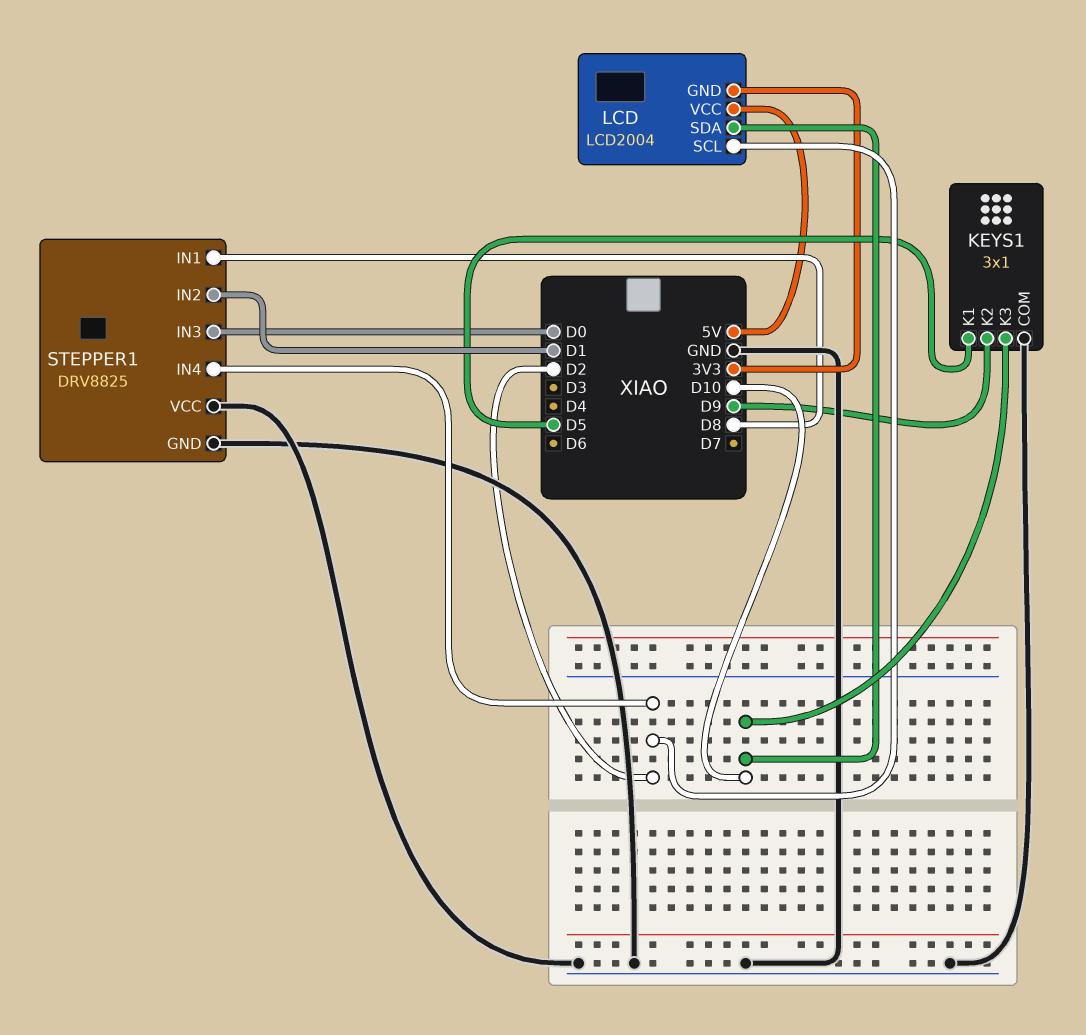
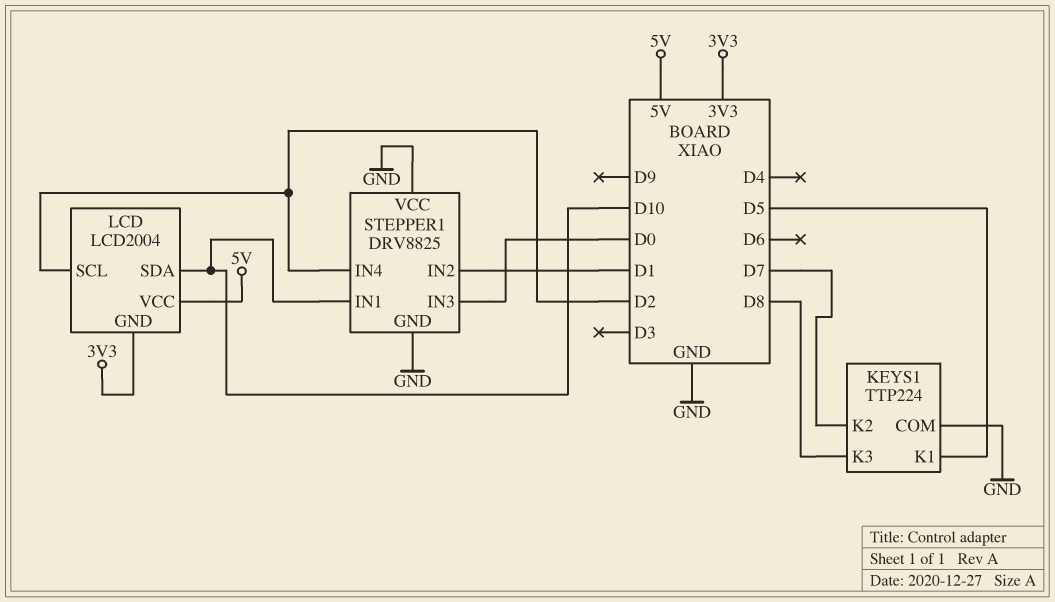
KEYS1: 3x1 -> TTP224
KEYS1 pin K2: D9 -> D7
KEYS1 pin K3: D10 -> D8
STEPPER1 pin IN1: D8 -> D10

